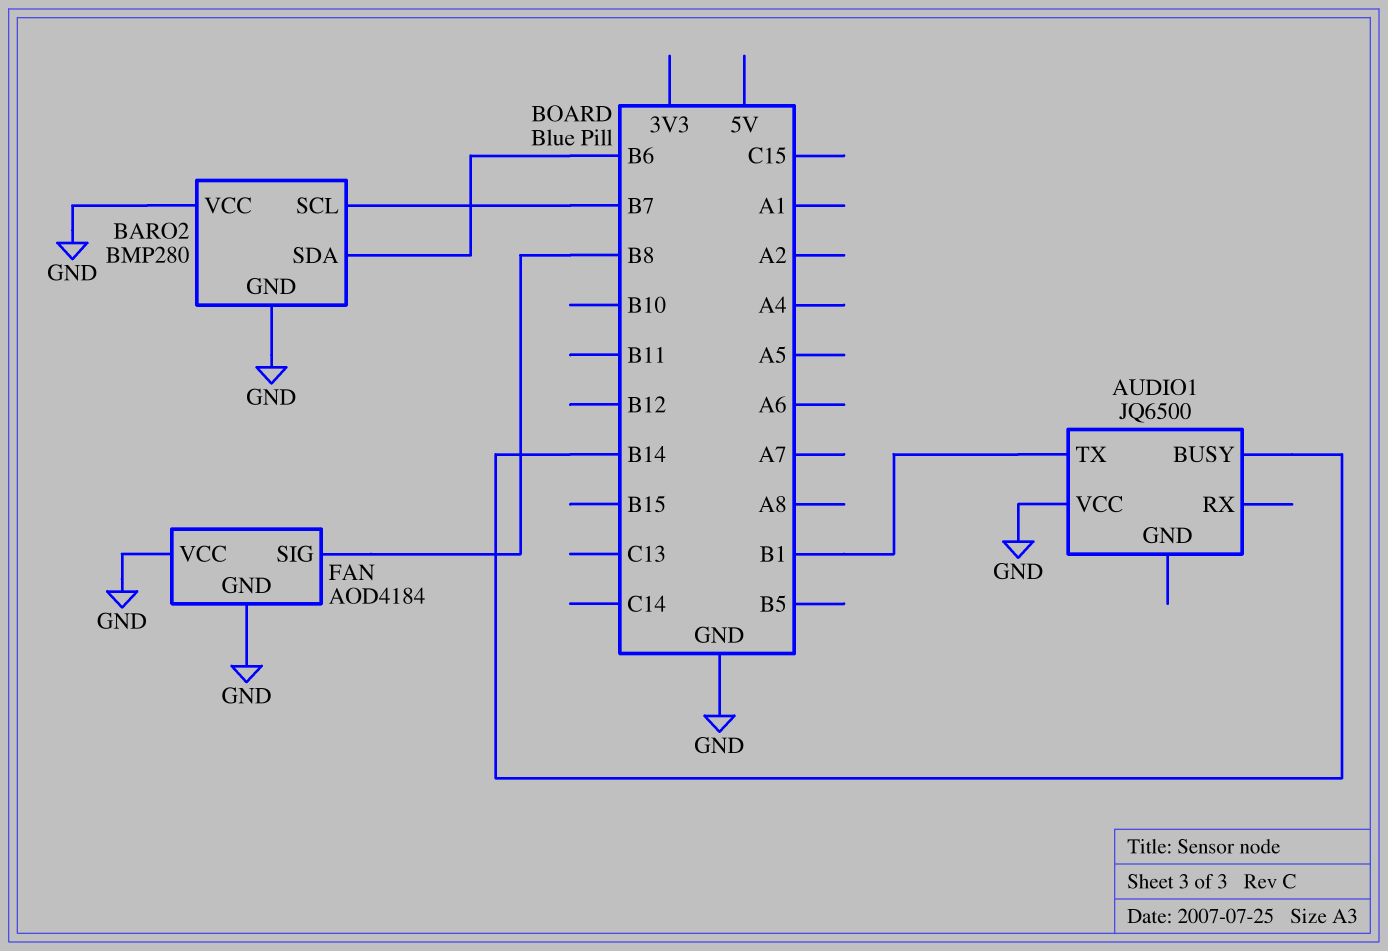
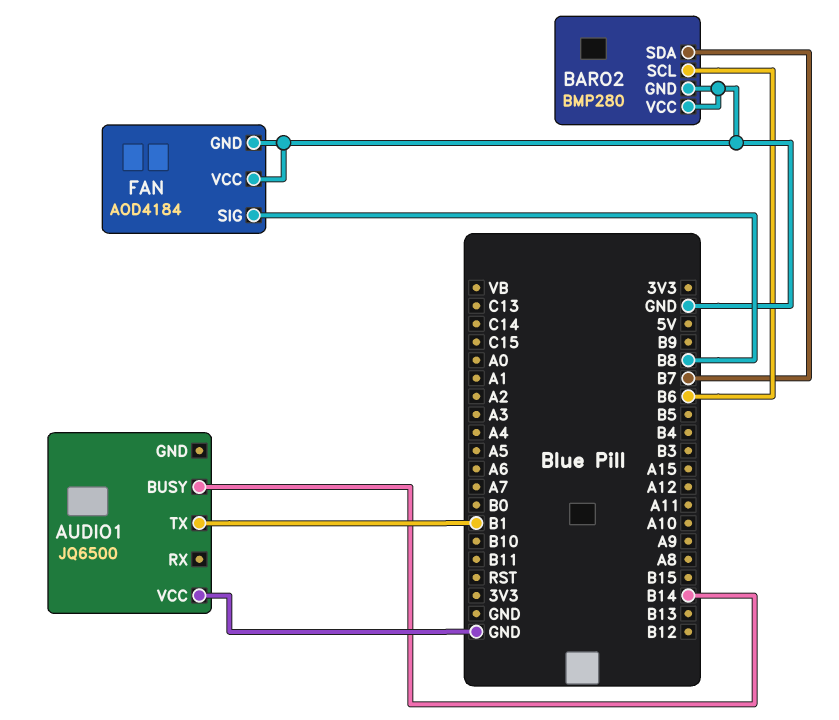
BARO2 pin SCL: B7 -> B6
BARO2 pin SDA: B6 -> B7

